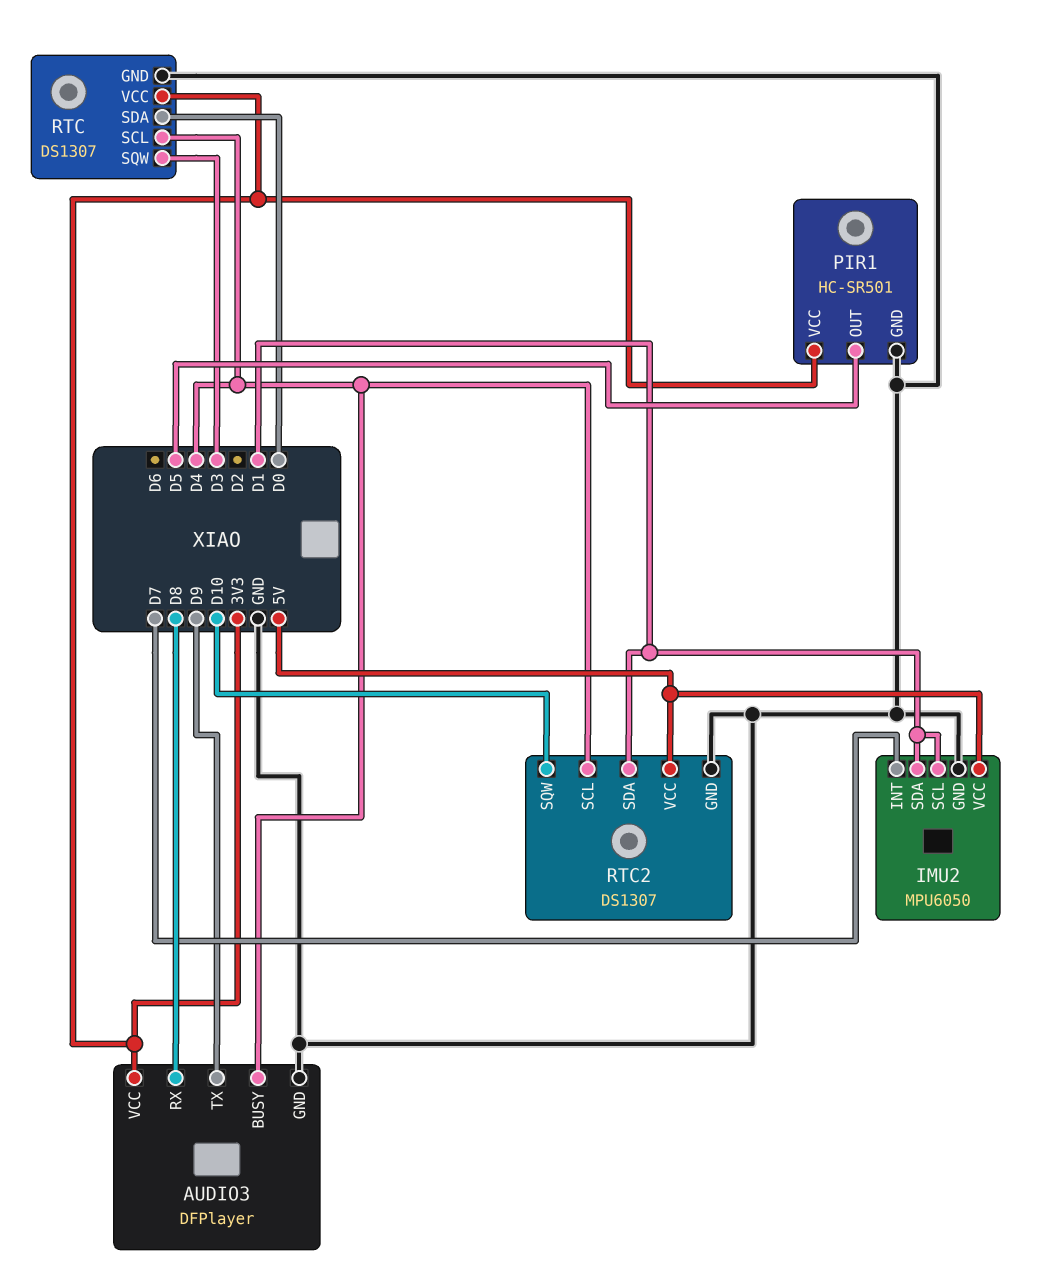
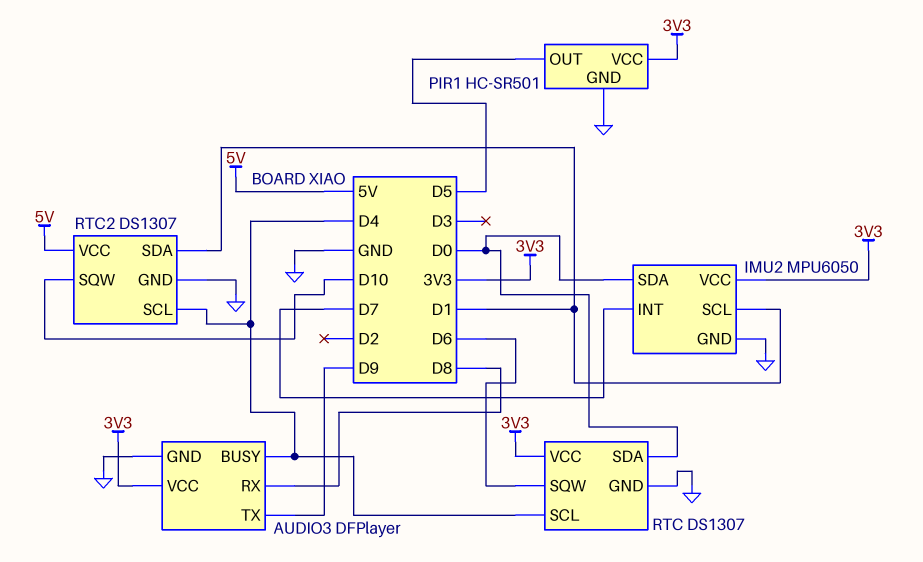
IMU2 pin SDA: D1 -> D0
IMU2 pin VCC: 5V -> 3V3
RTC pin SQW: D3 -> D6

